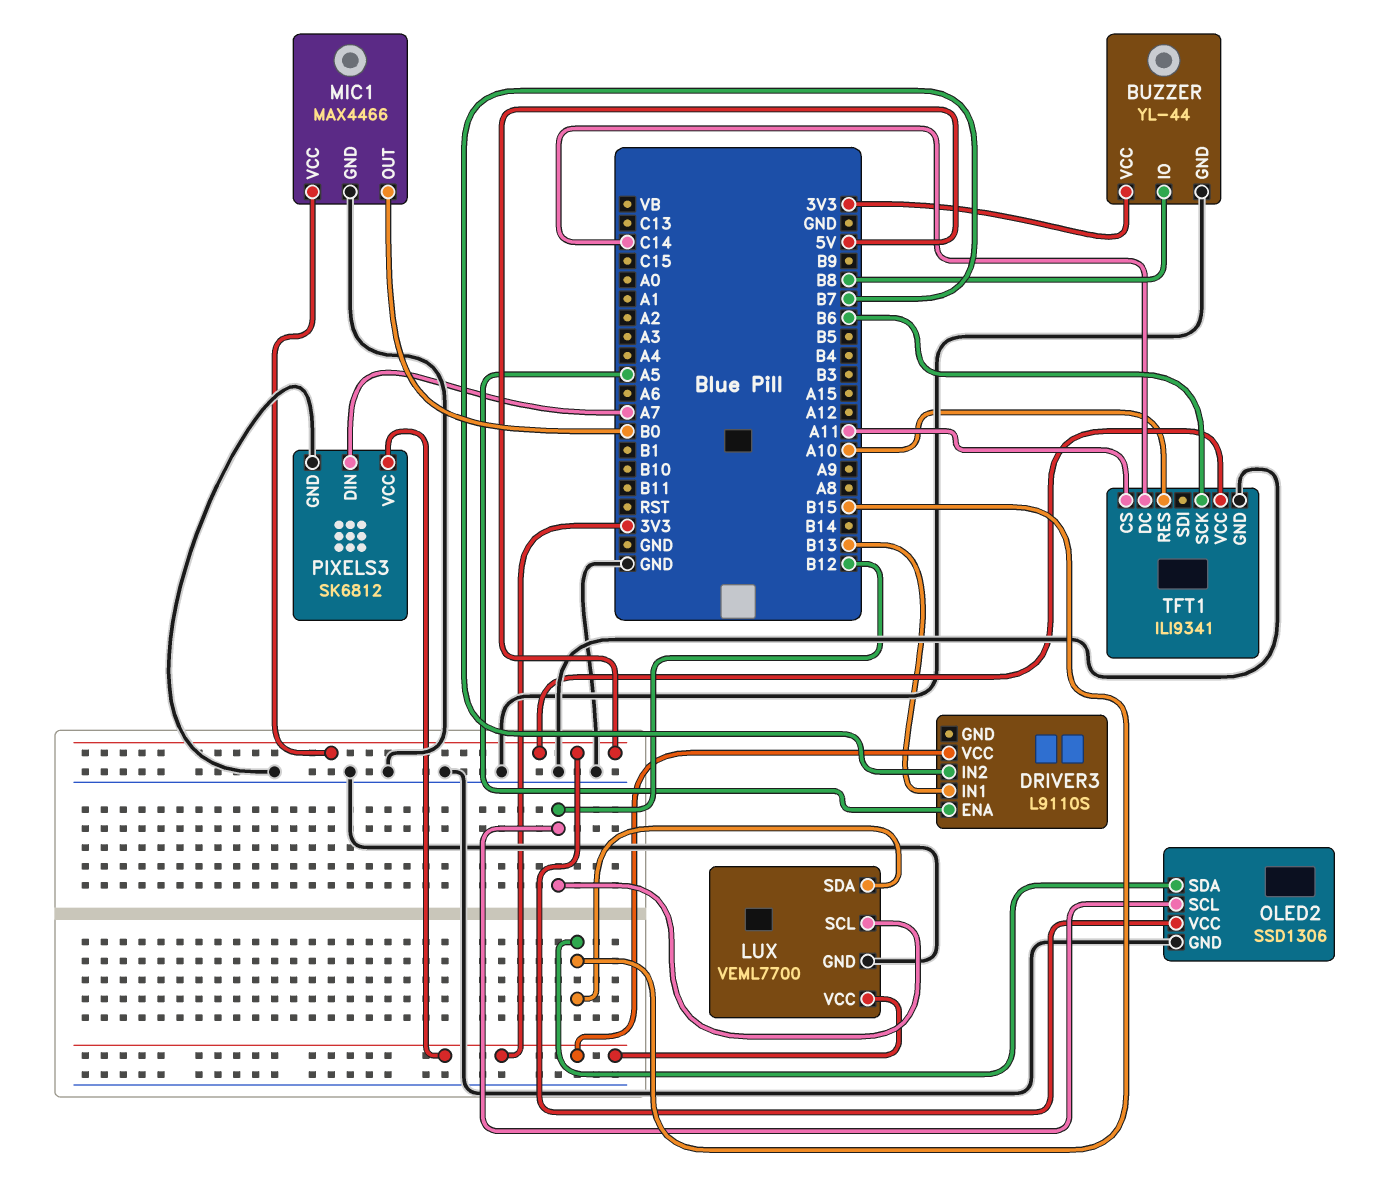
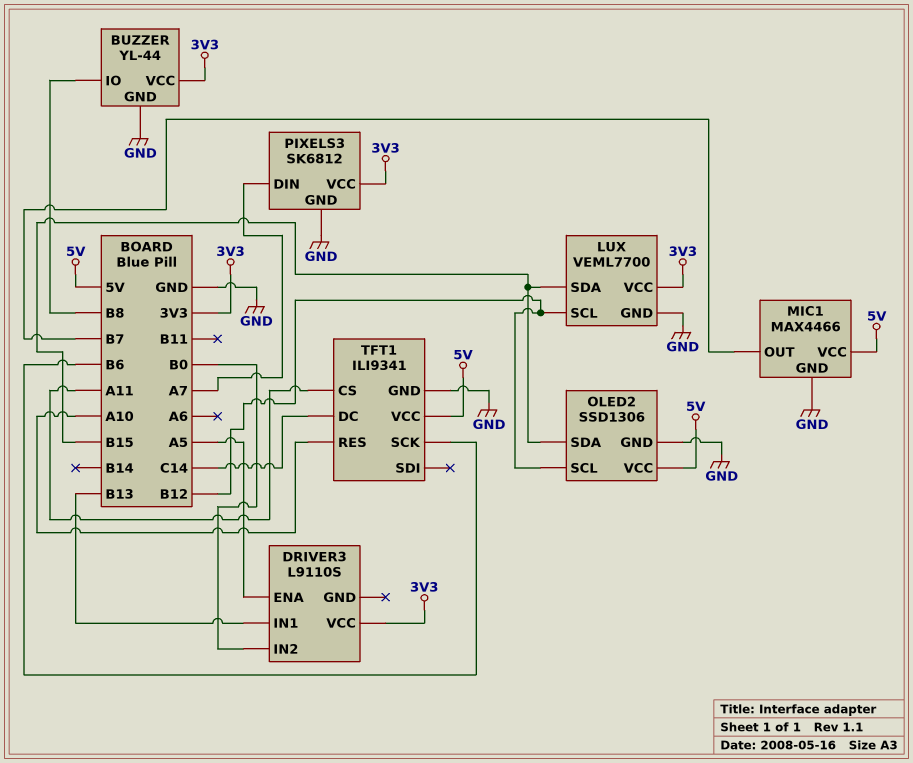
DRIVER3 pin IN2: B7 -> B0
MIC1 pin OUT: B0 -> B7

